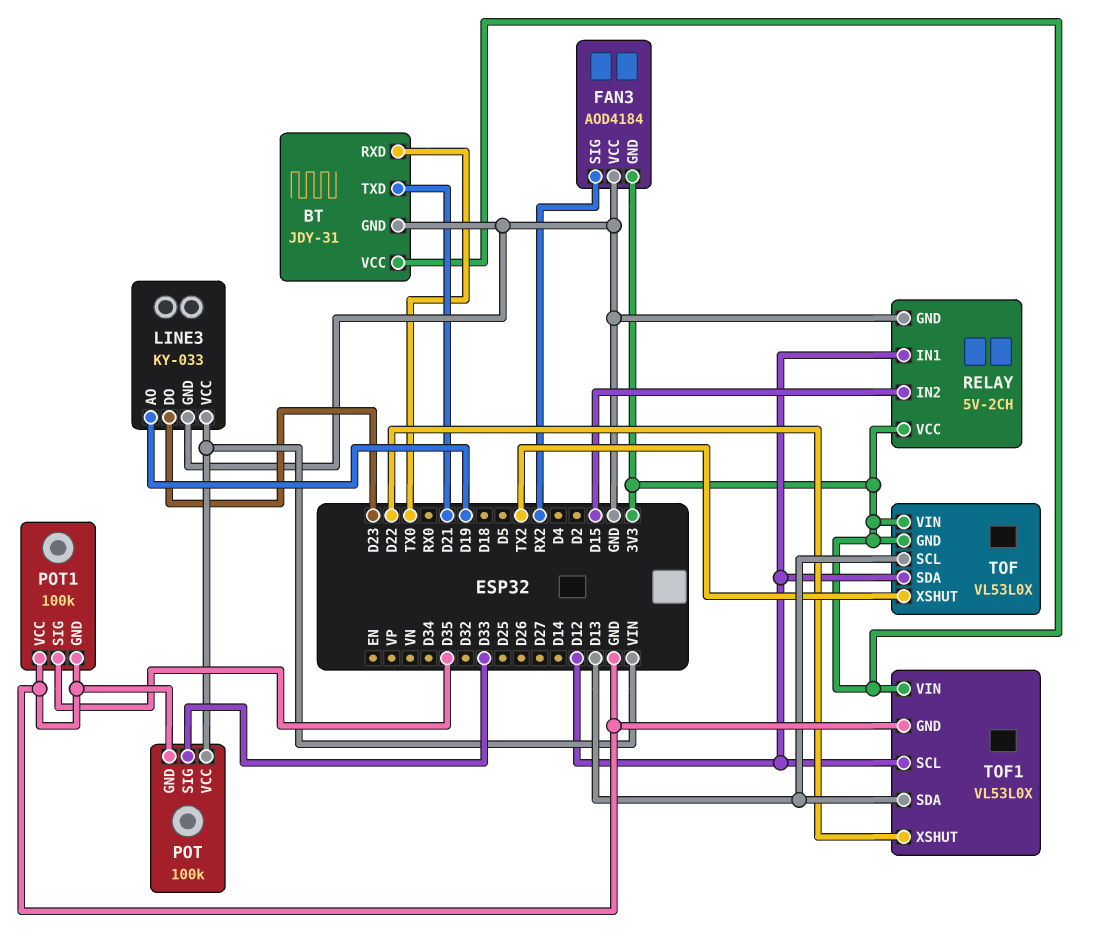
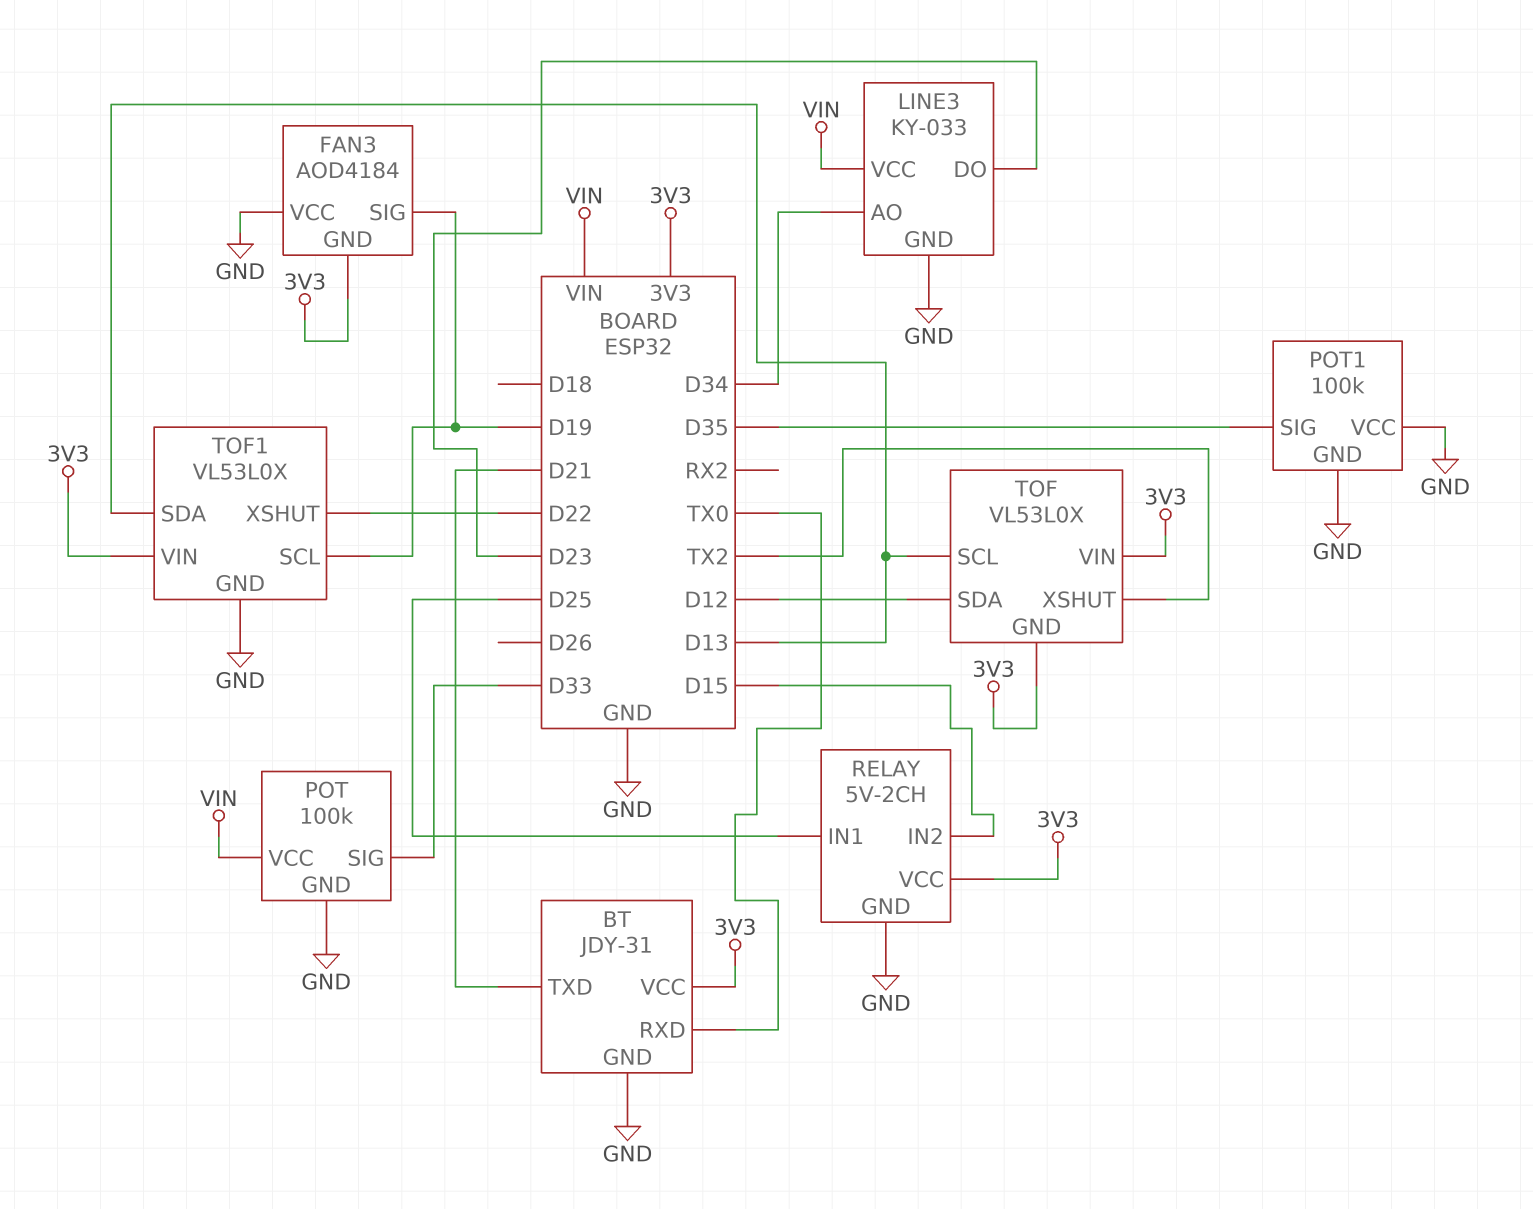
FAN3 pin SIG: RX2 -> D19
LINE3 pin AO: D19 -> D34
RELAY pin IN1: D12 -> D25
TOF1 pin SCL: D12 -> D19

